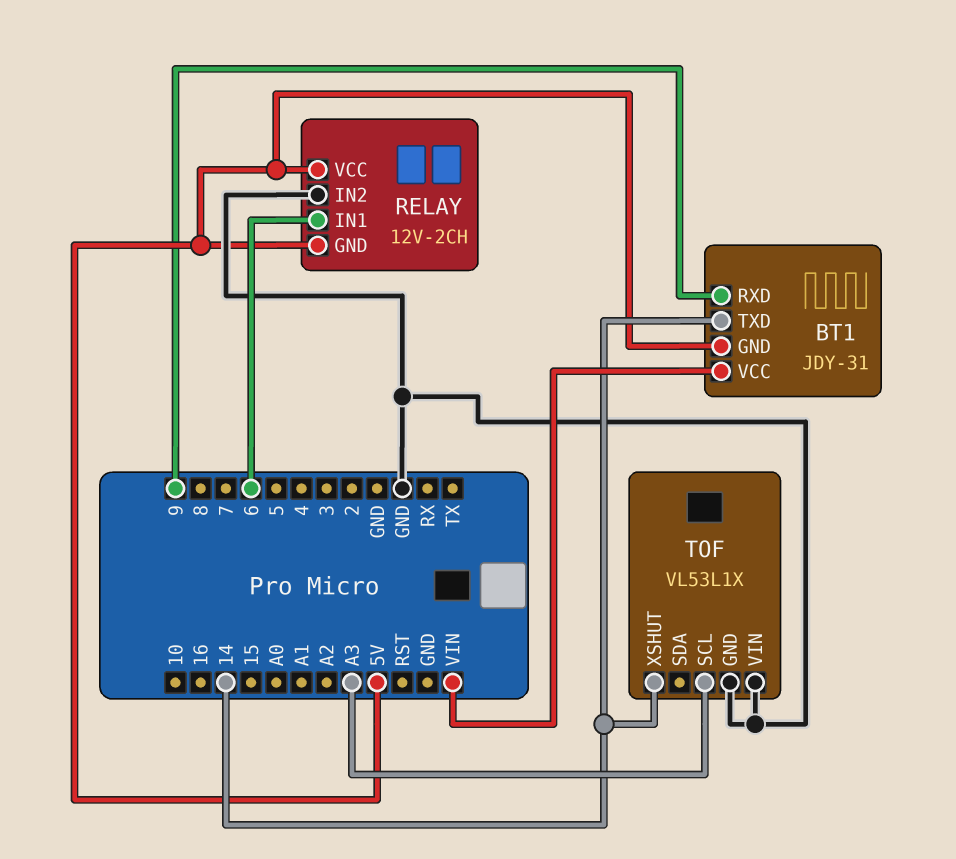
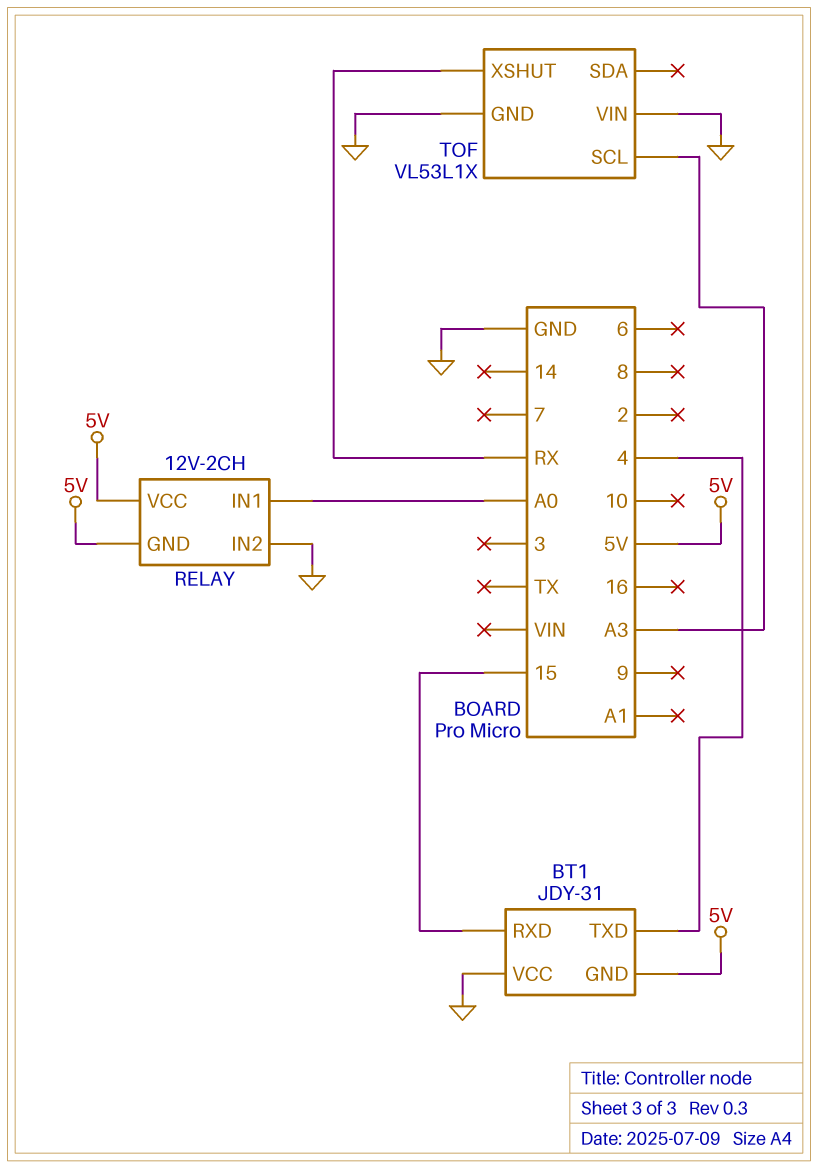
BT1 pin RXD: 9 -> 15
BT1 pin TXD: 14 -> 4
BT1 pin VCC: VIN -> GND
RELAY pin IN1: 6 -> A0
TOF pin XSHUT: 14 -> RX

